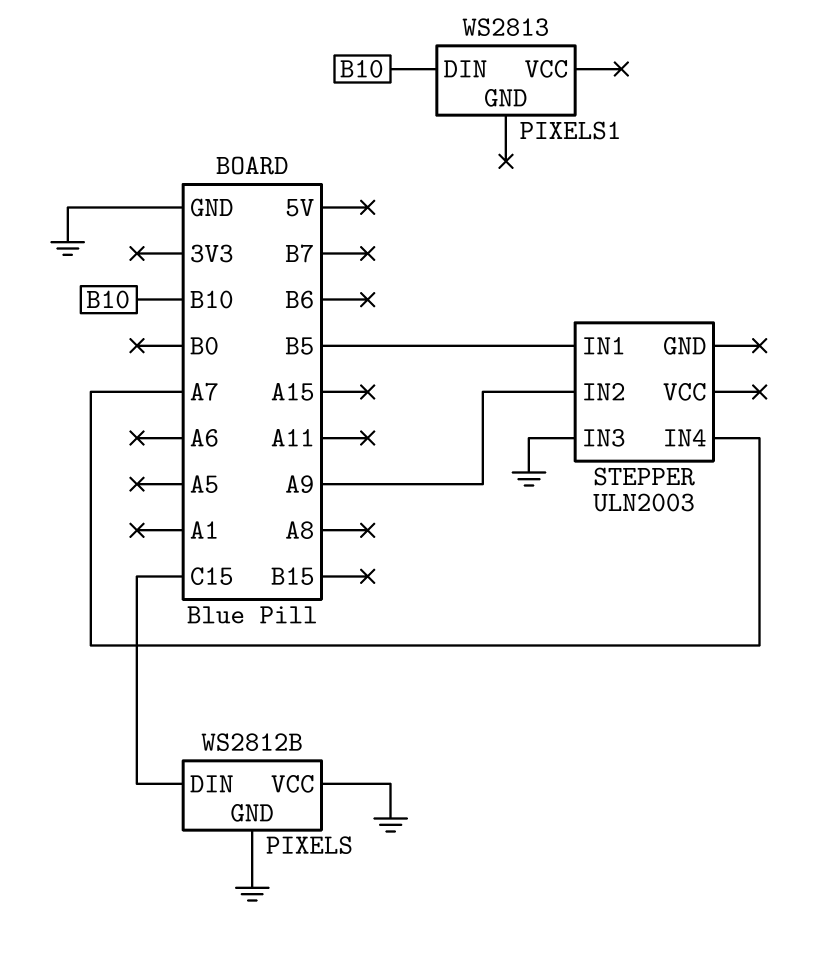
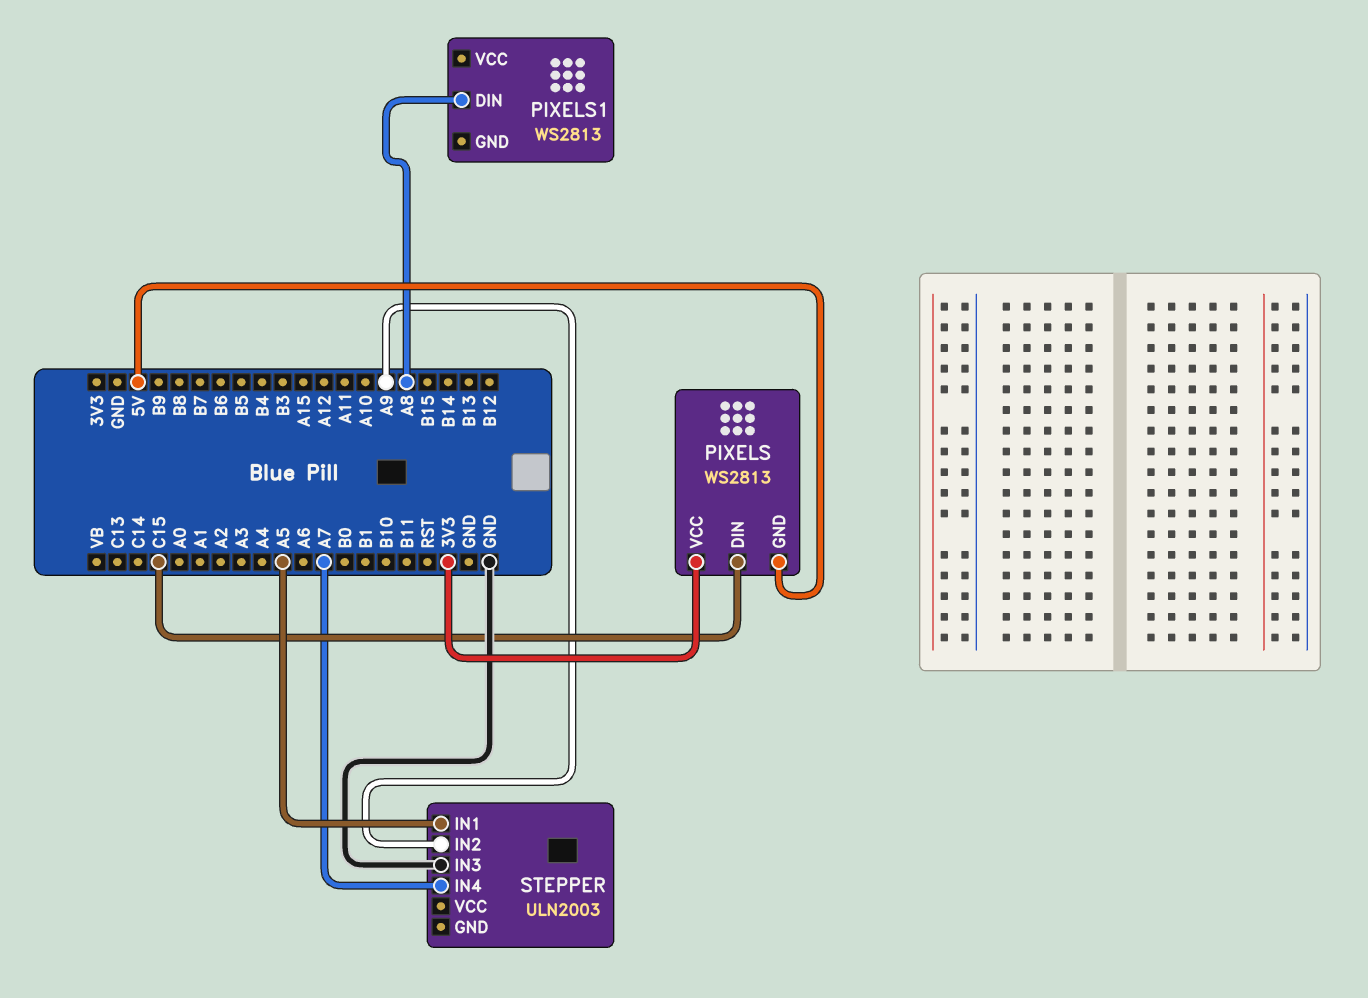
PIXELS: WS2812B -> WS2813
PIXELS pin GND: GND -> 5V
PIXELS pin VCC: GND -> 3V3
PIXELS1 pin DIN: B10 -> A8
STEPPER pin IN1: B5 -> A5

